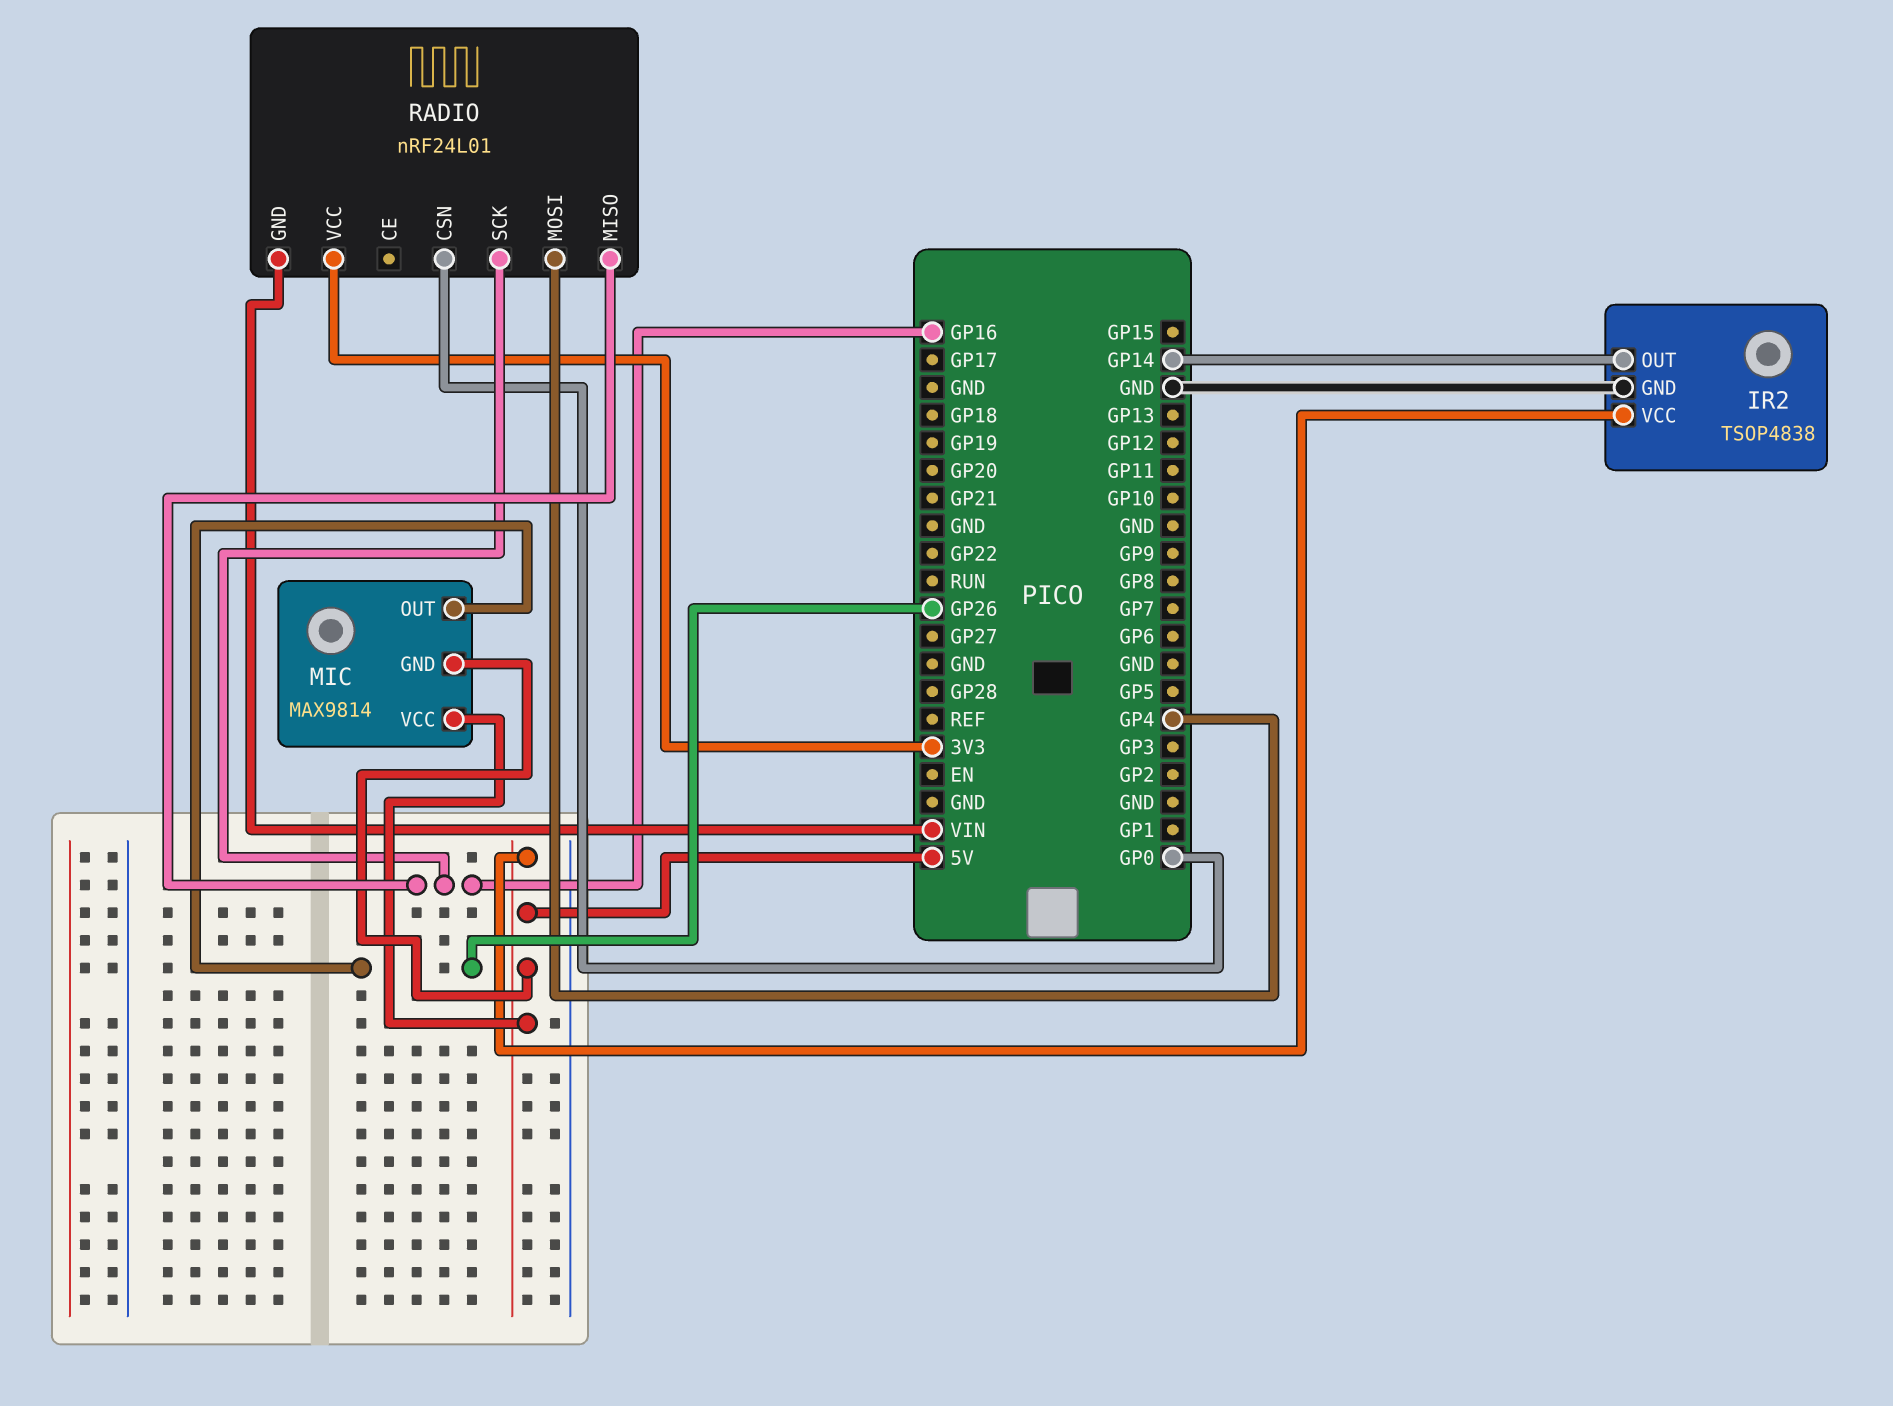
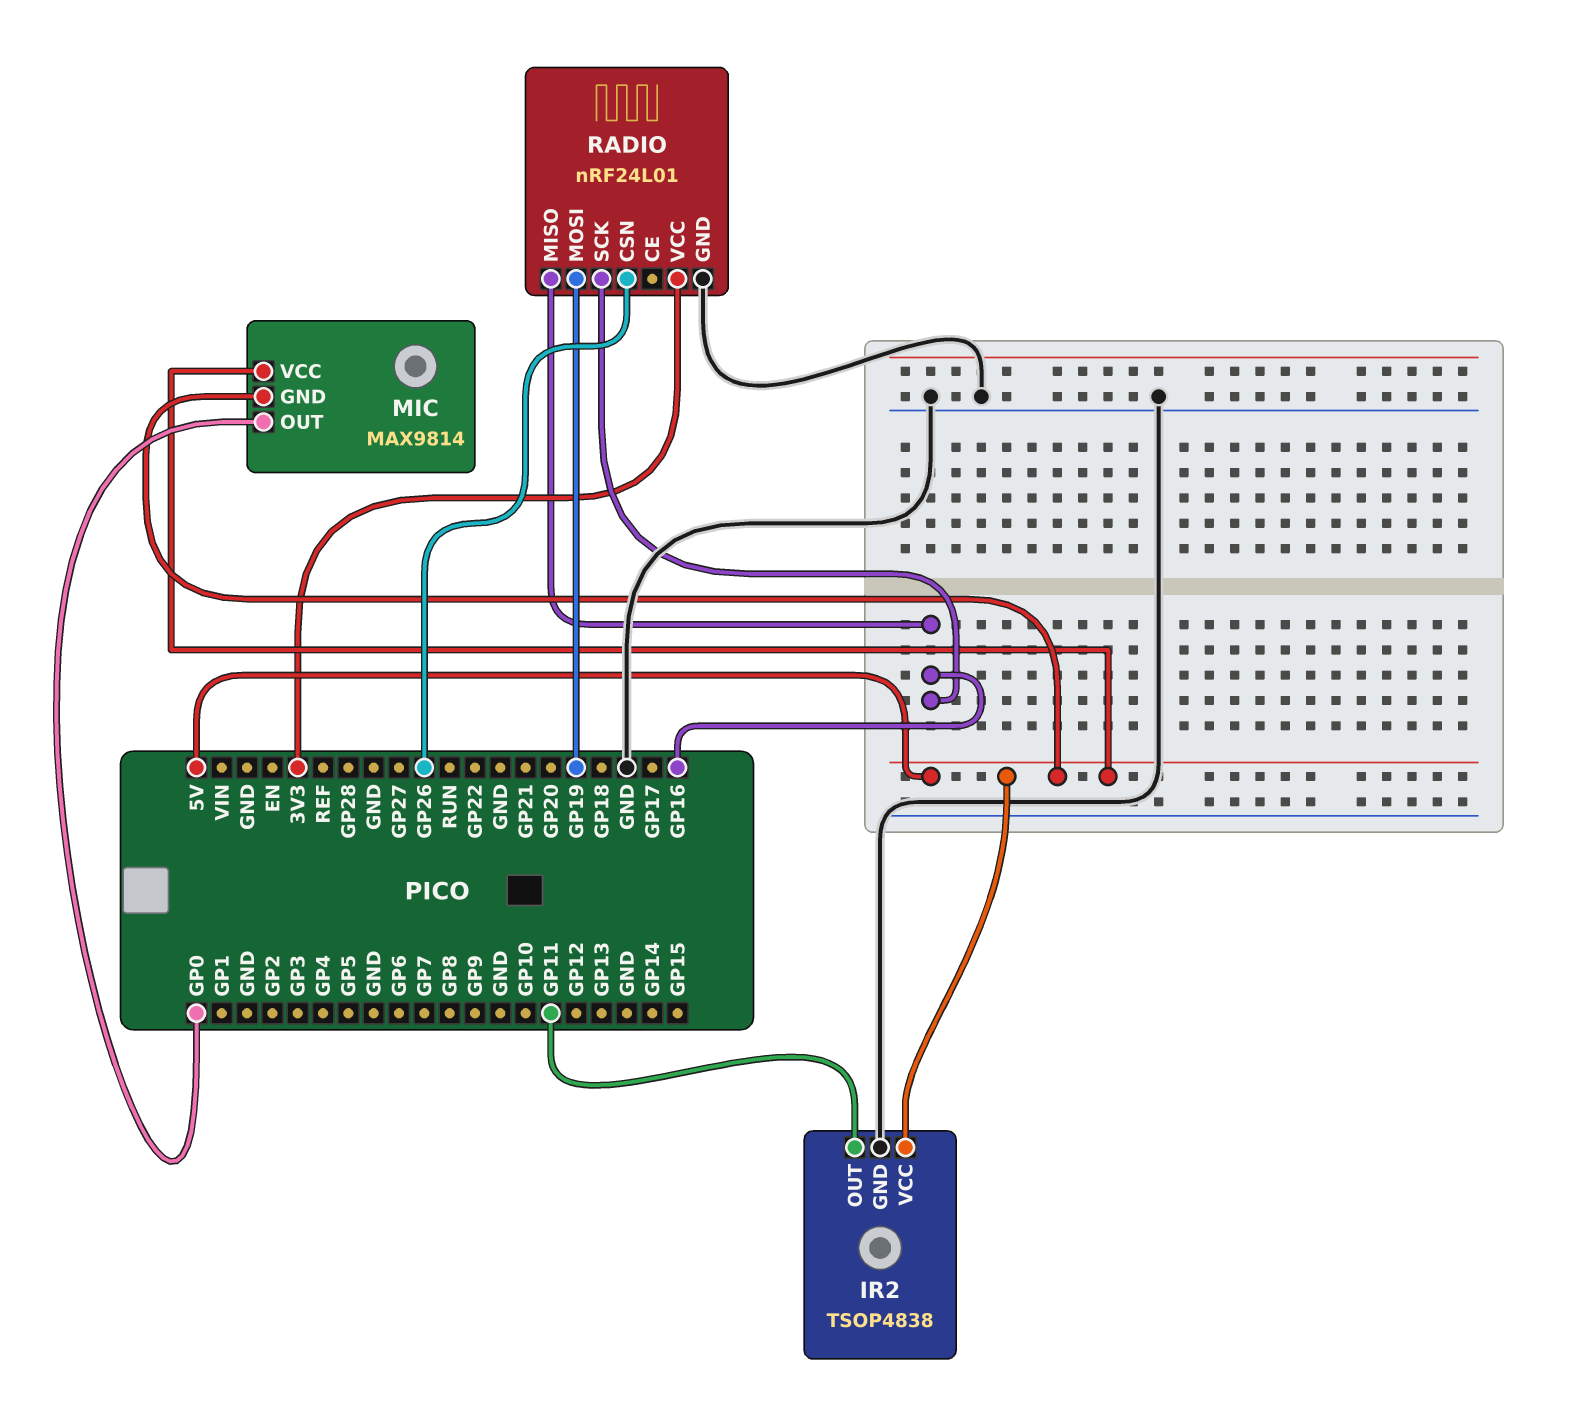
IR2 pin OUT: GP14 -> GP11
MIC pin OUT: GP26 -> GP0
RADIO pin CSN: GP0 -> GP26
RADIO pin GND: VIN -> GND
RADIO pin MOSI: GP4 -> GP19

